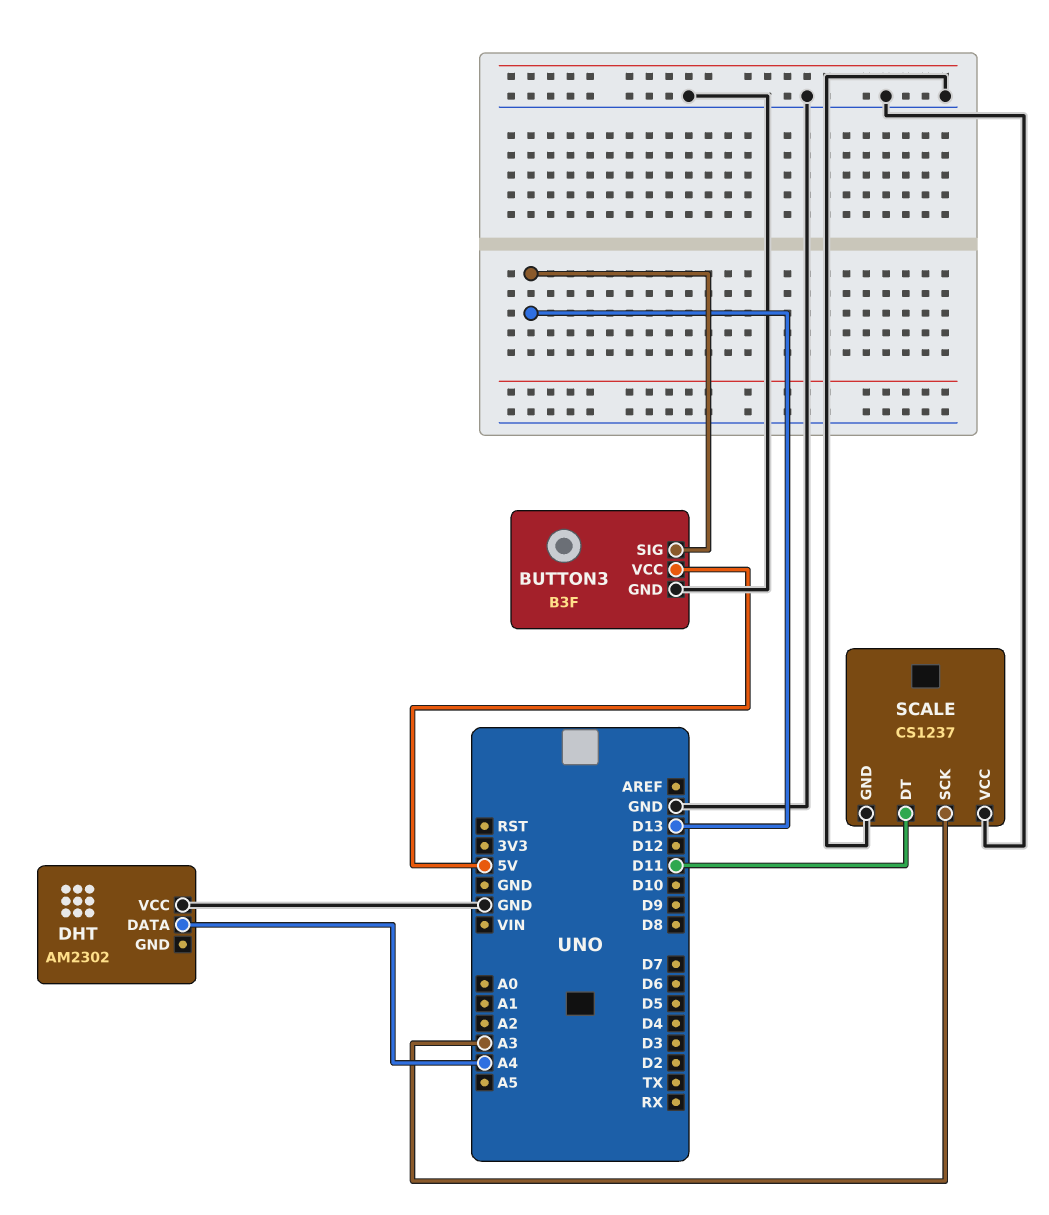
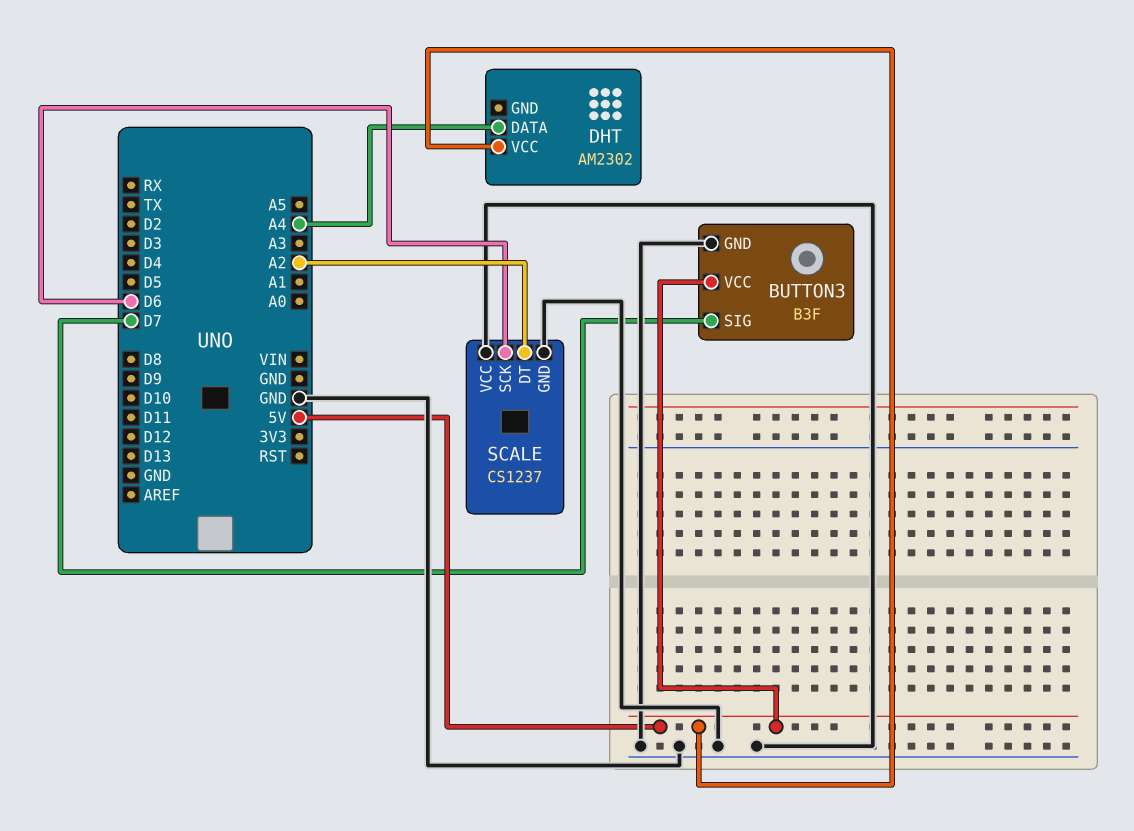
BUTTON3 pin SIG: D13 -> D7
DHT pin VCC: GND -> 5V
SCALE pin DT: D11 -> A2
SCALE pin SCK: A3 -> D6

